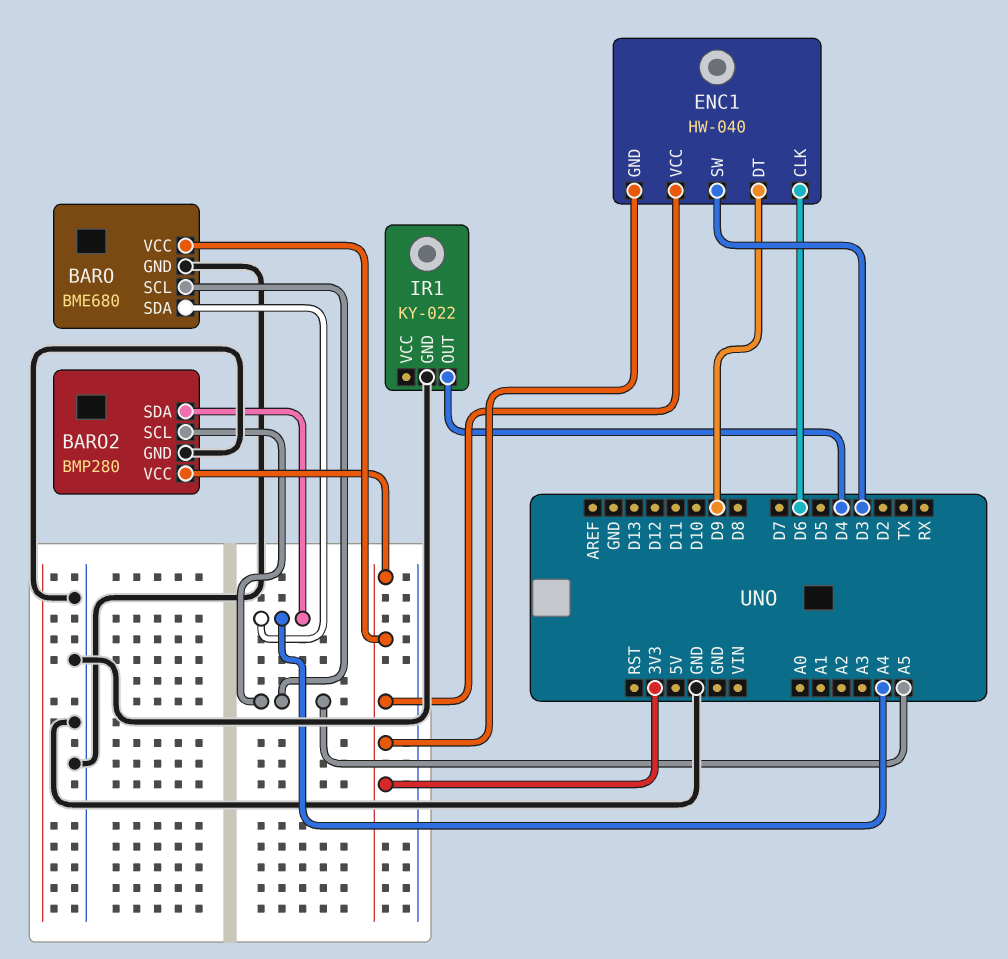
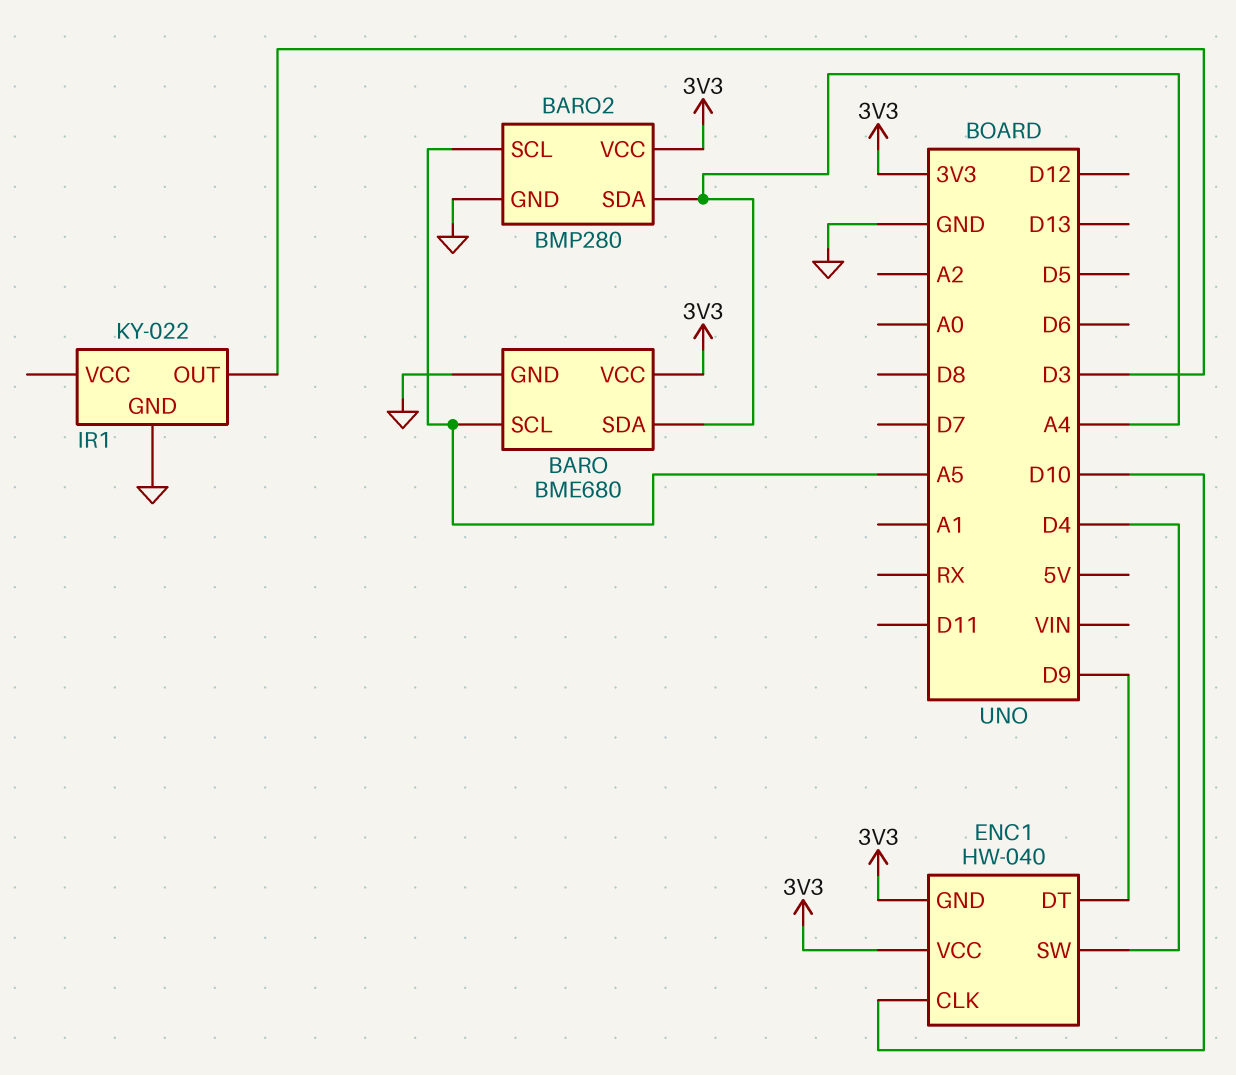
ENC1 pin CLK: D6 -> D10
ENC1 pin SW: D3 -> D4
IR1 pin OUT: D4 -> D3

